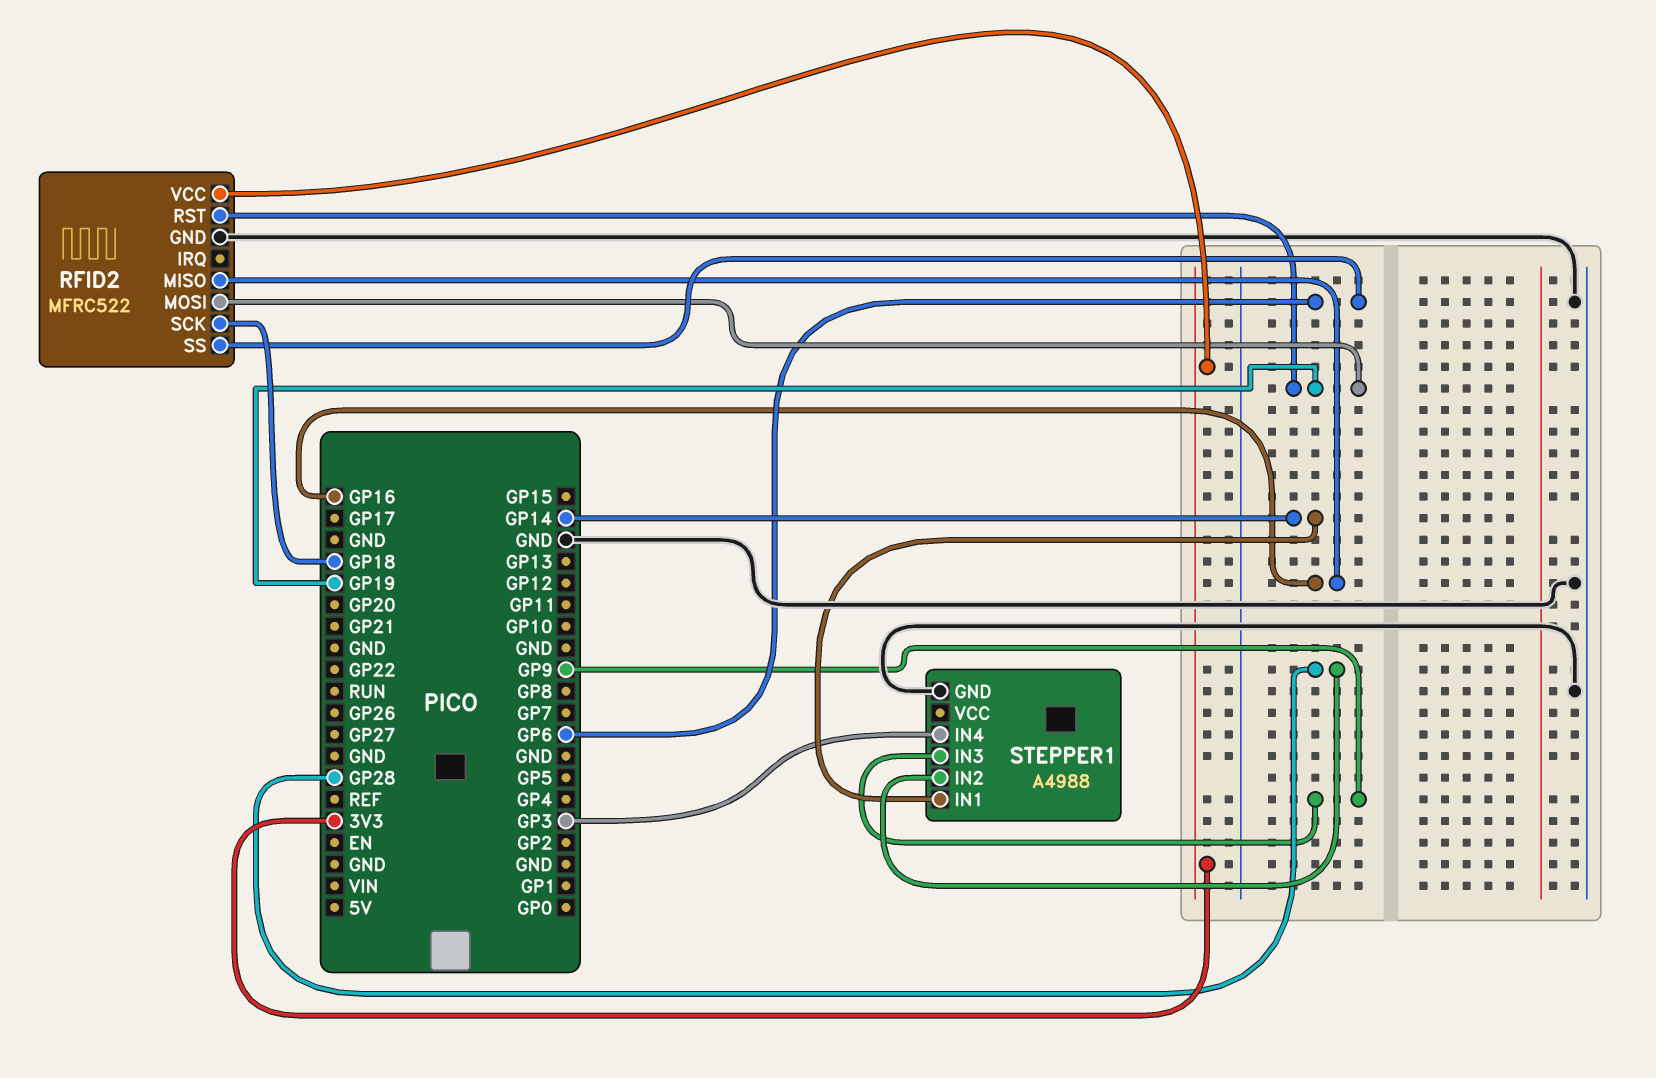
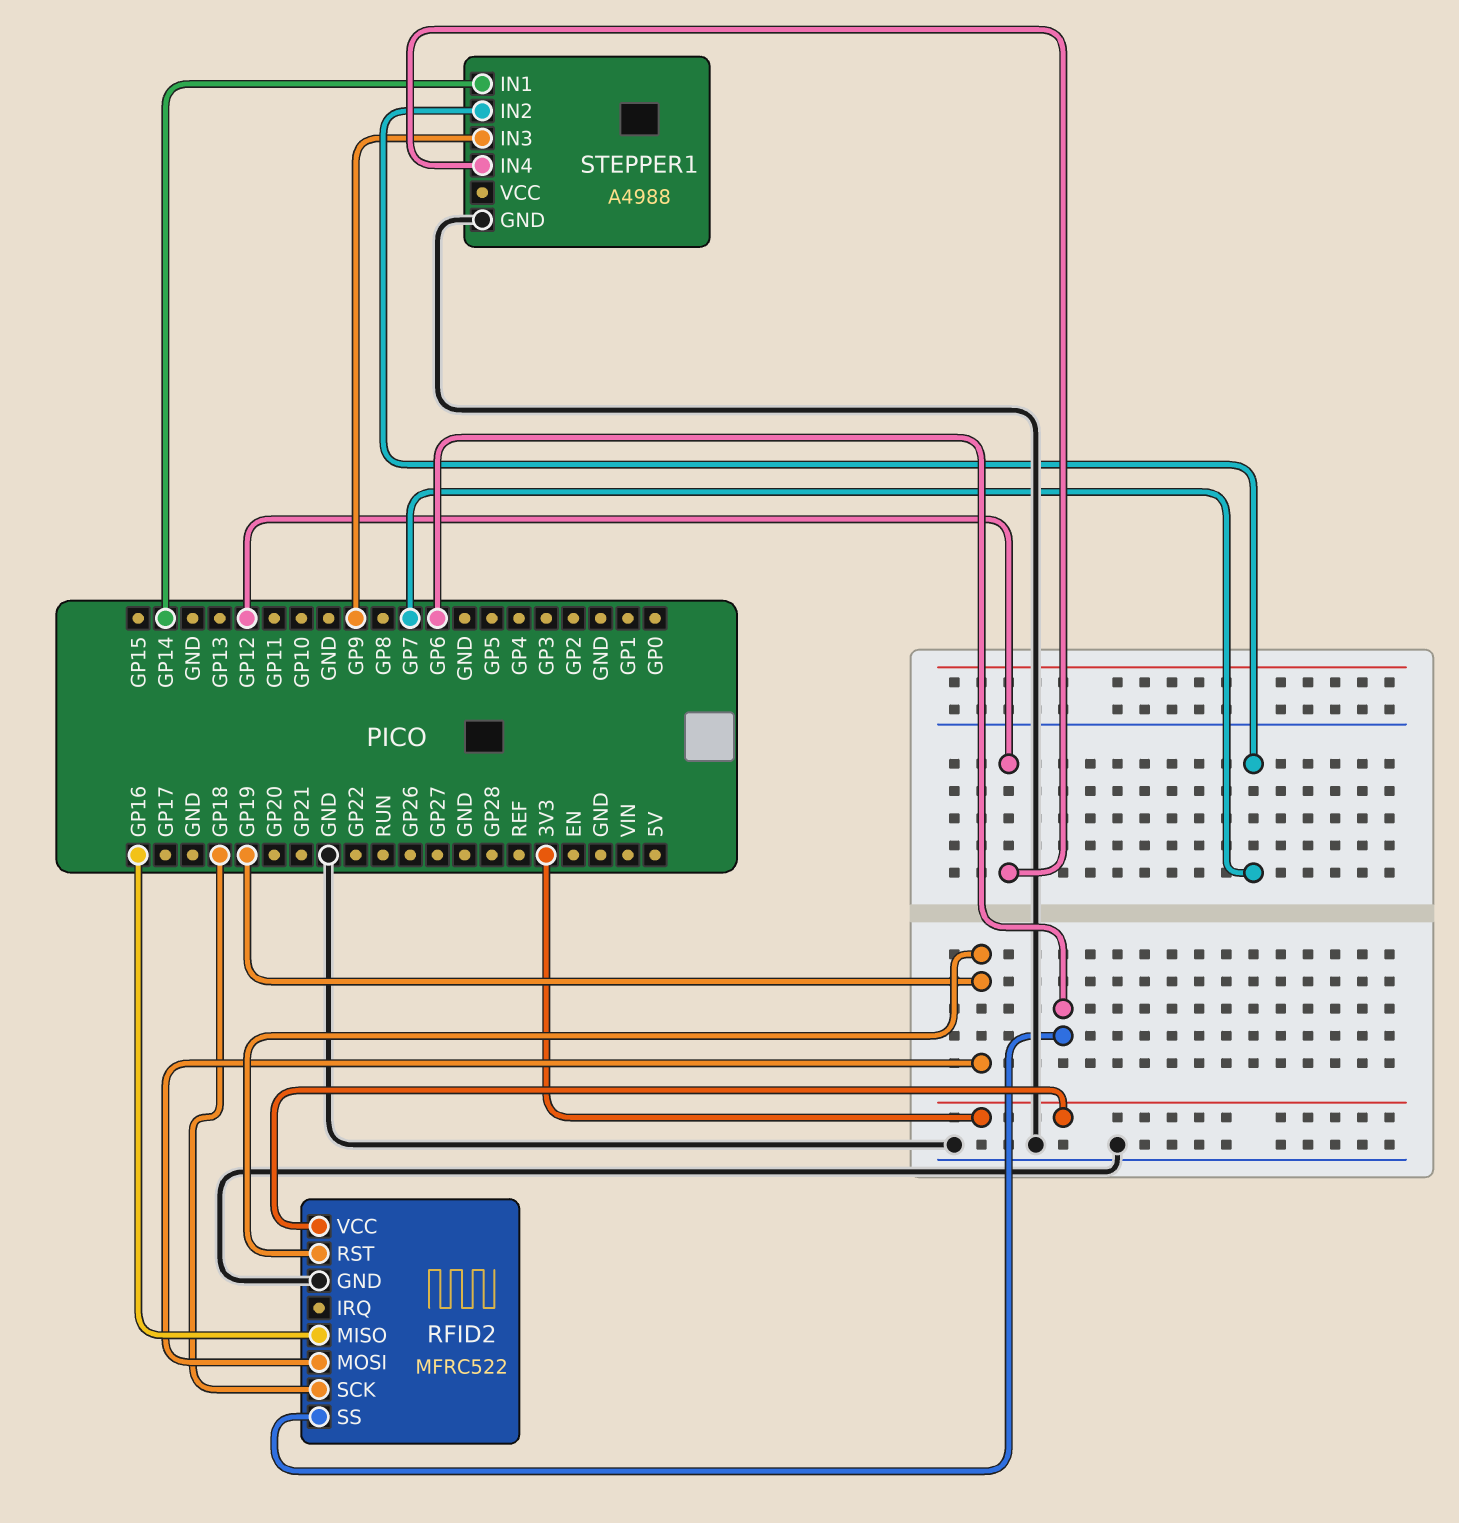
STEPPER1 pin IN2: GP28 -> GP7
STEPPER1 pin IN4: GP3 -> GP12

